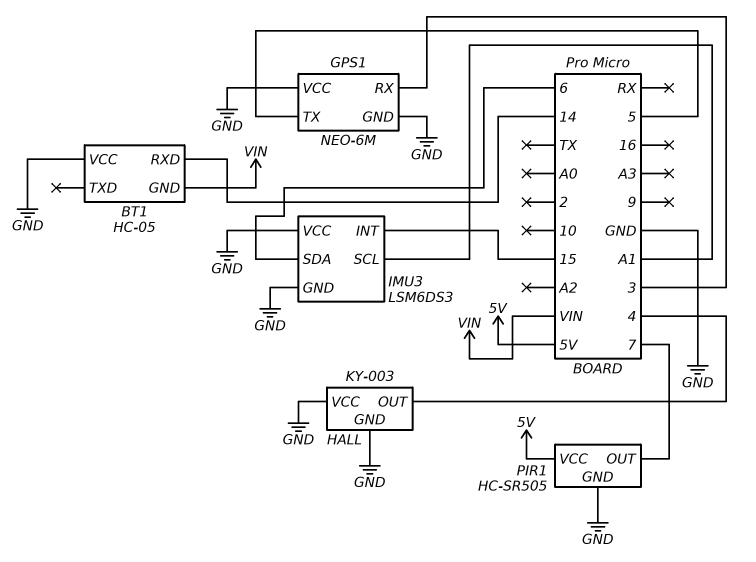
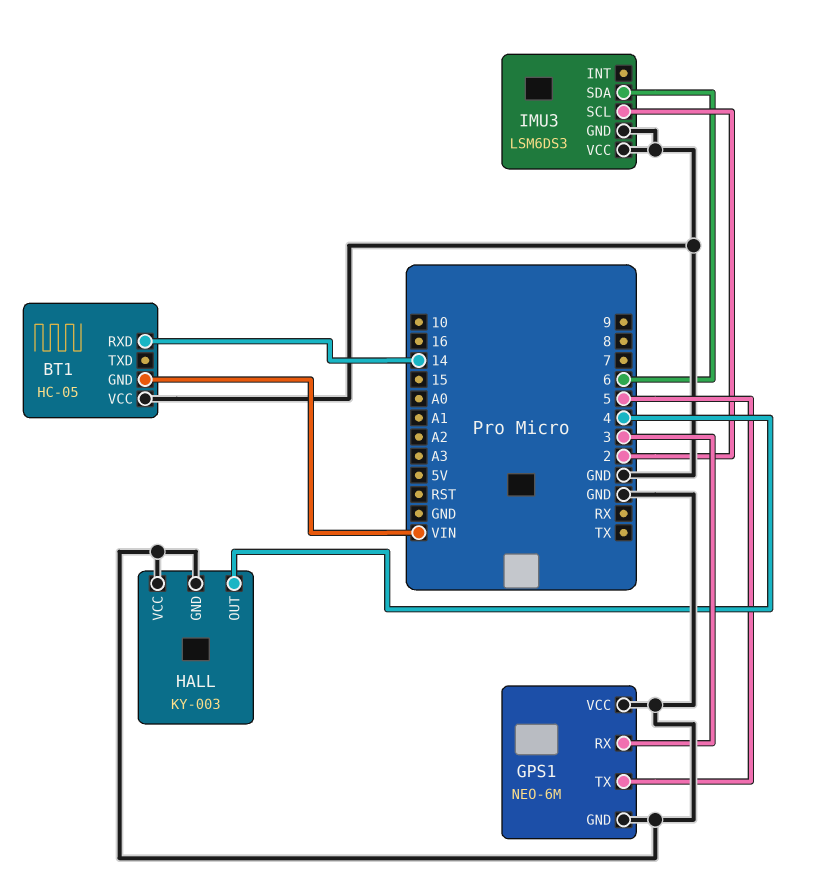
IMU3 pin INT: 15 -> none
IMU3 pin SCL: A1 -> 2
PIR1: HC-SR505 -> none
PIR1 pin GND: GND -> none
PIR1 pin OUT: 7 -> none
PIR1 pin VCC: 5V -> none

